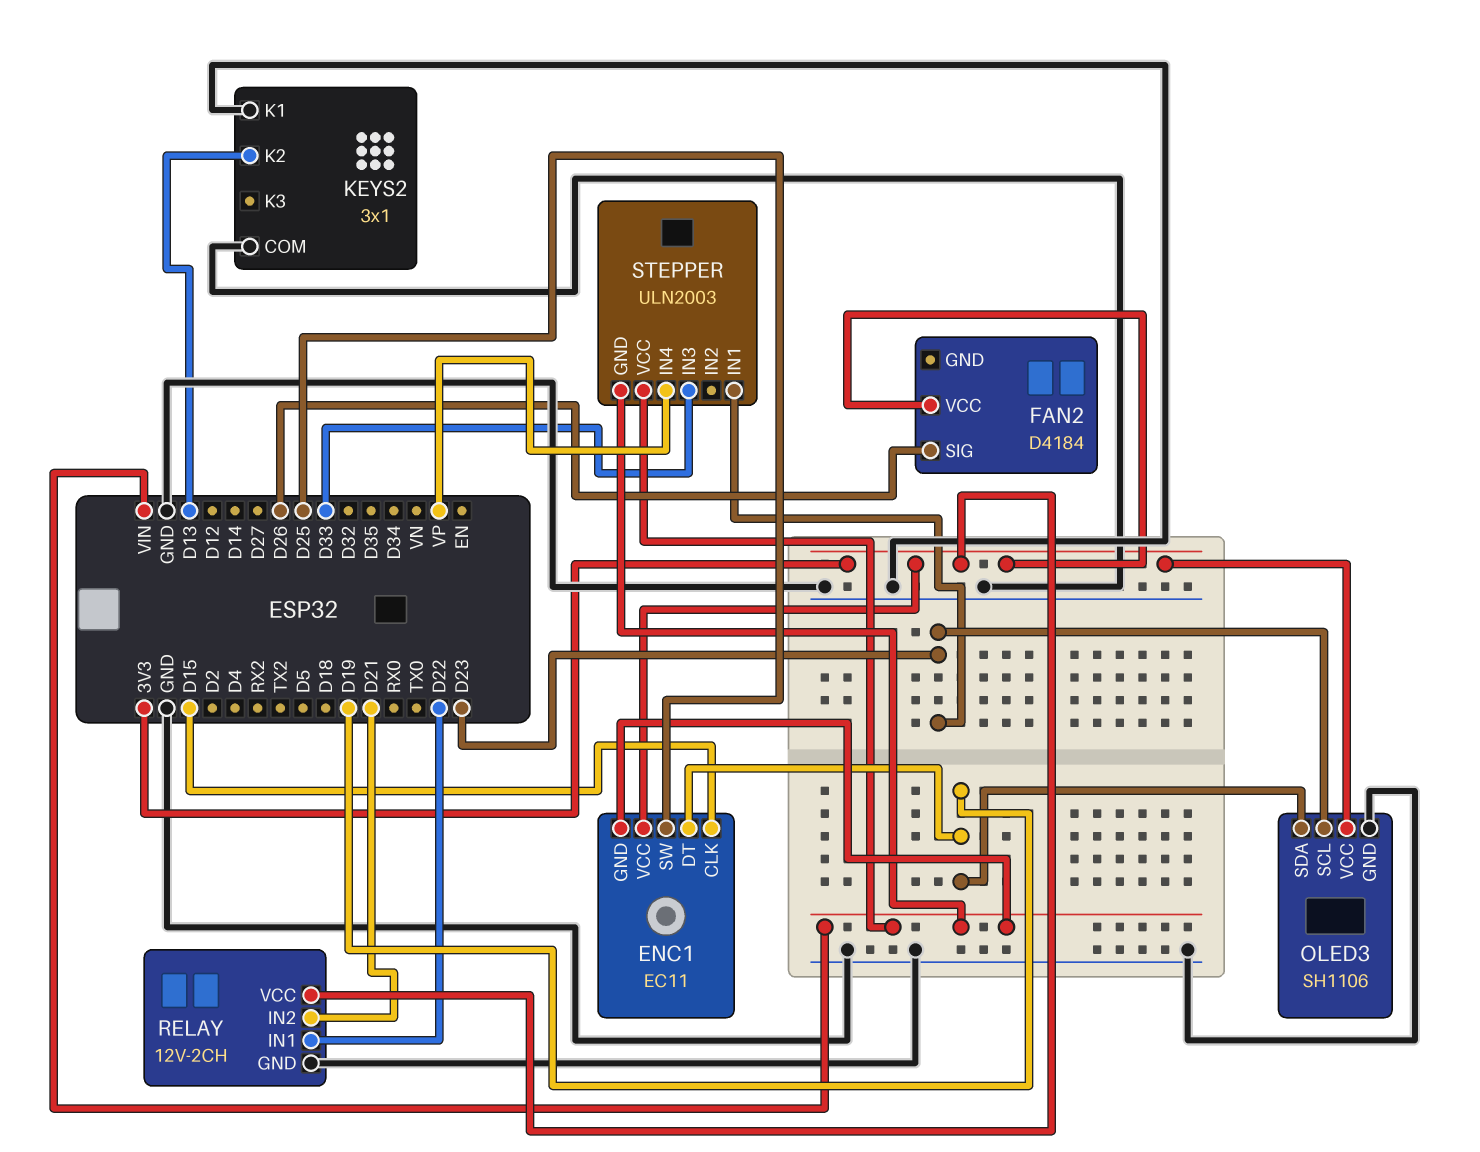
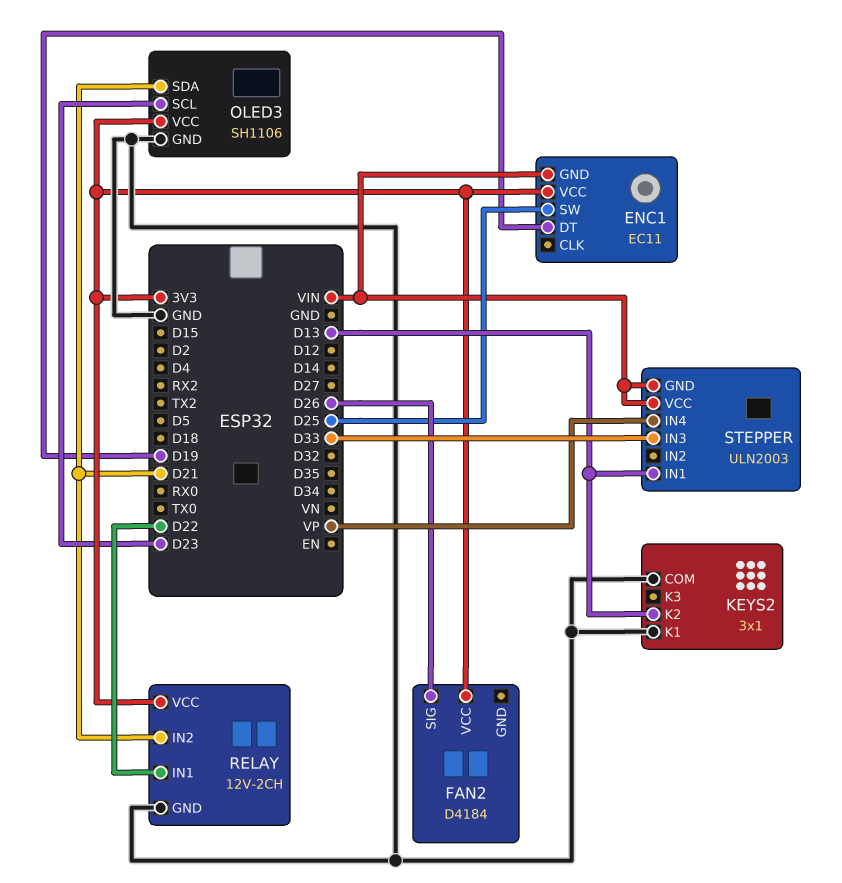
ENC1 pin CLK: D15 -> none
OLED3 pin SDA: D19 -> D21
STEPPER pin IN1: D23 -> D13

